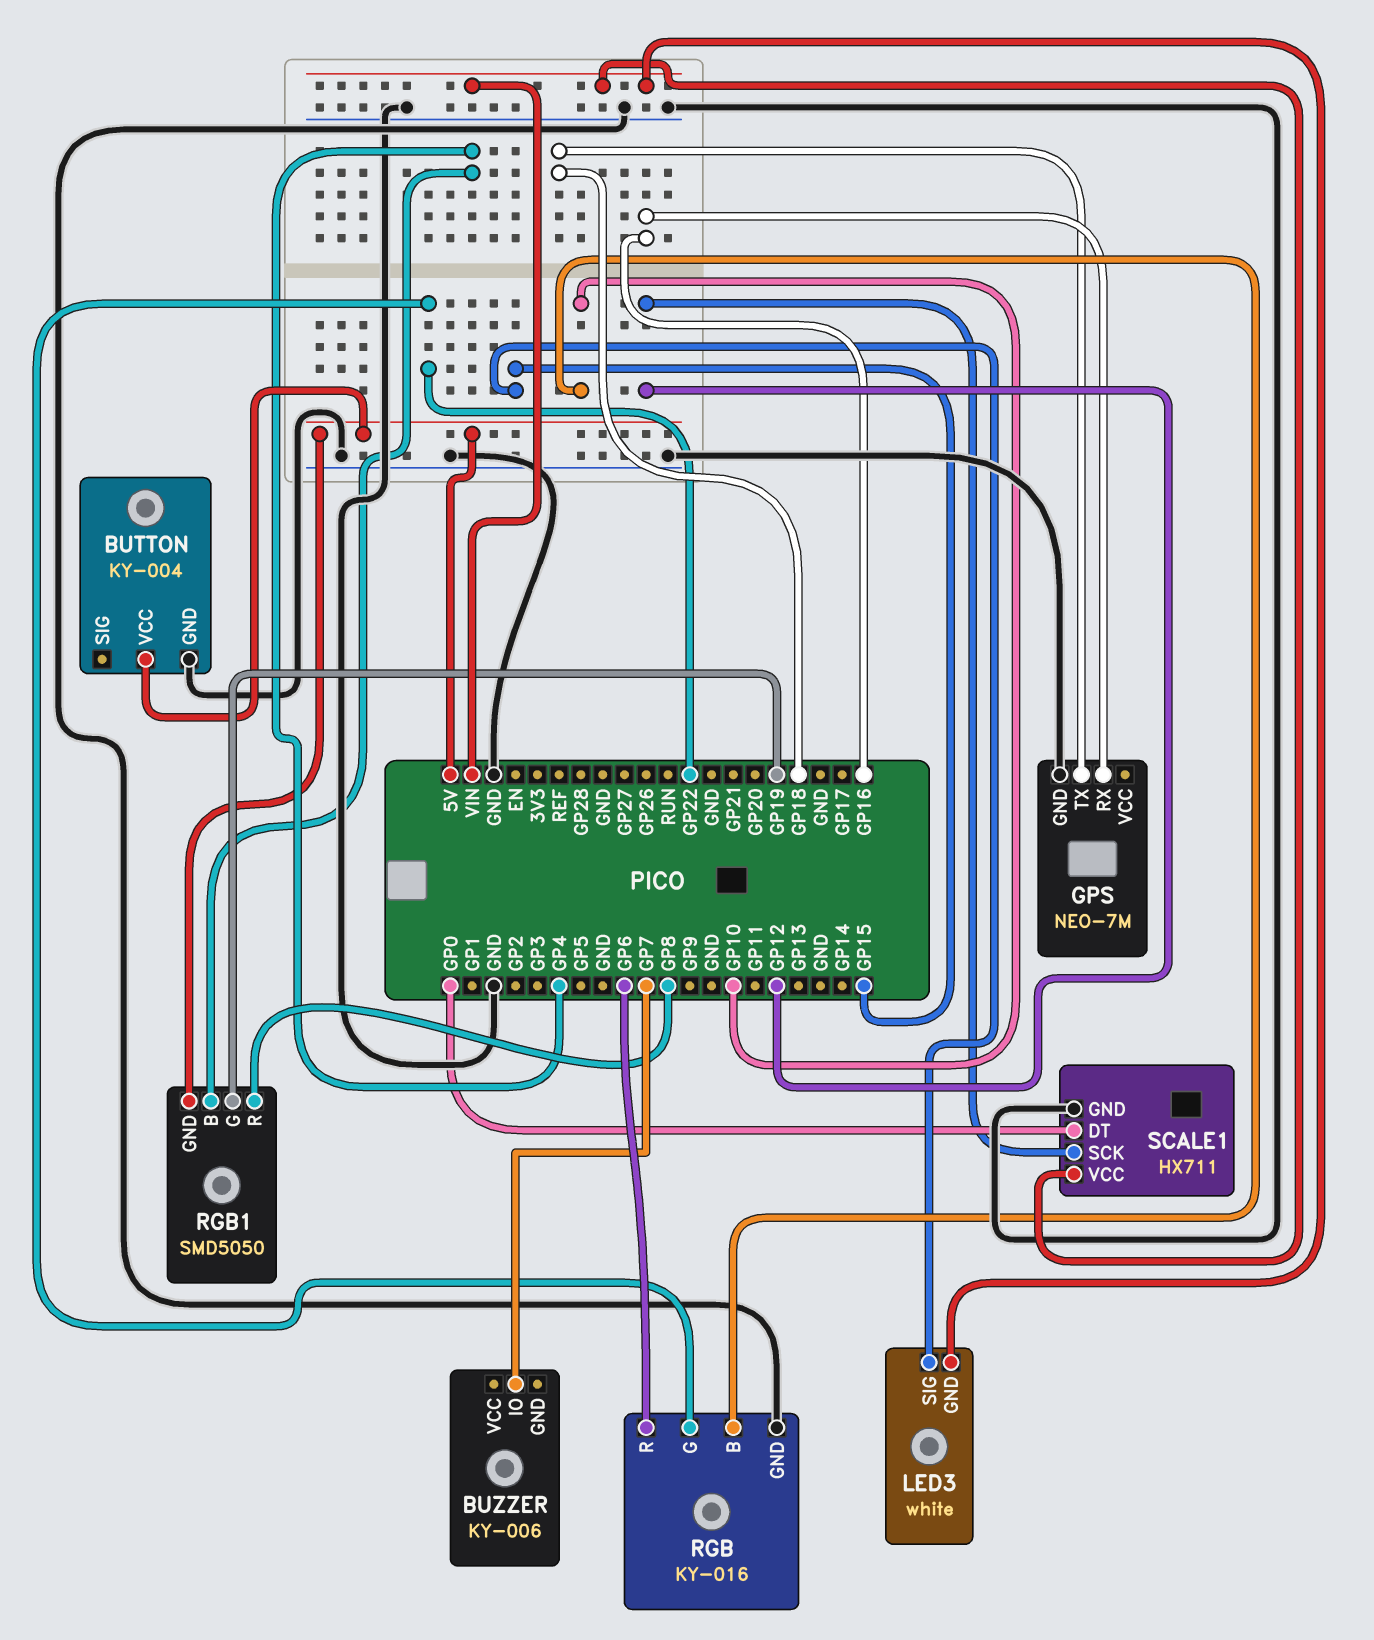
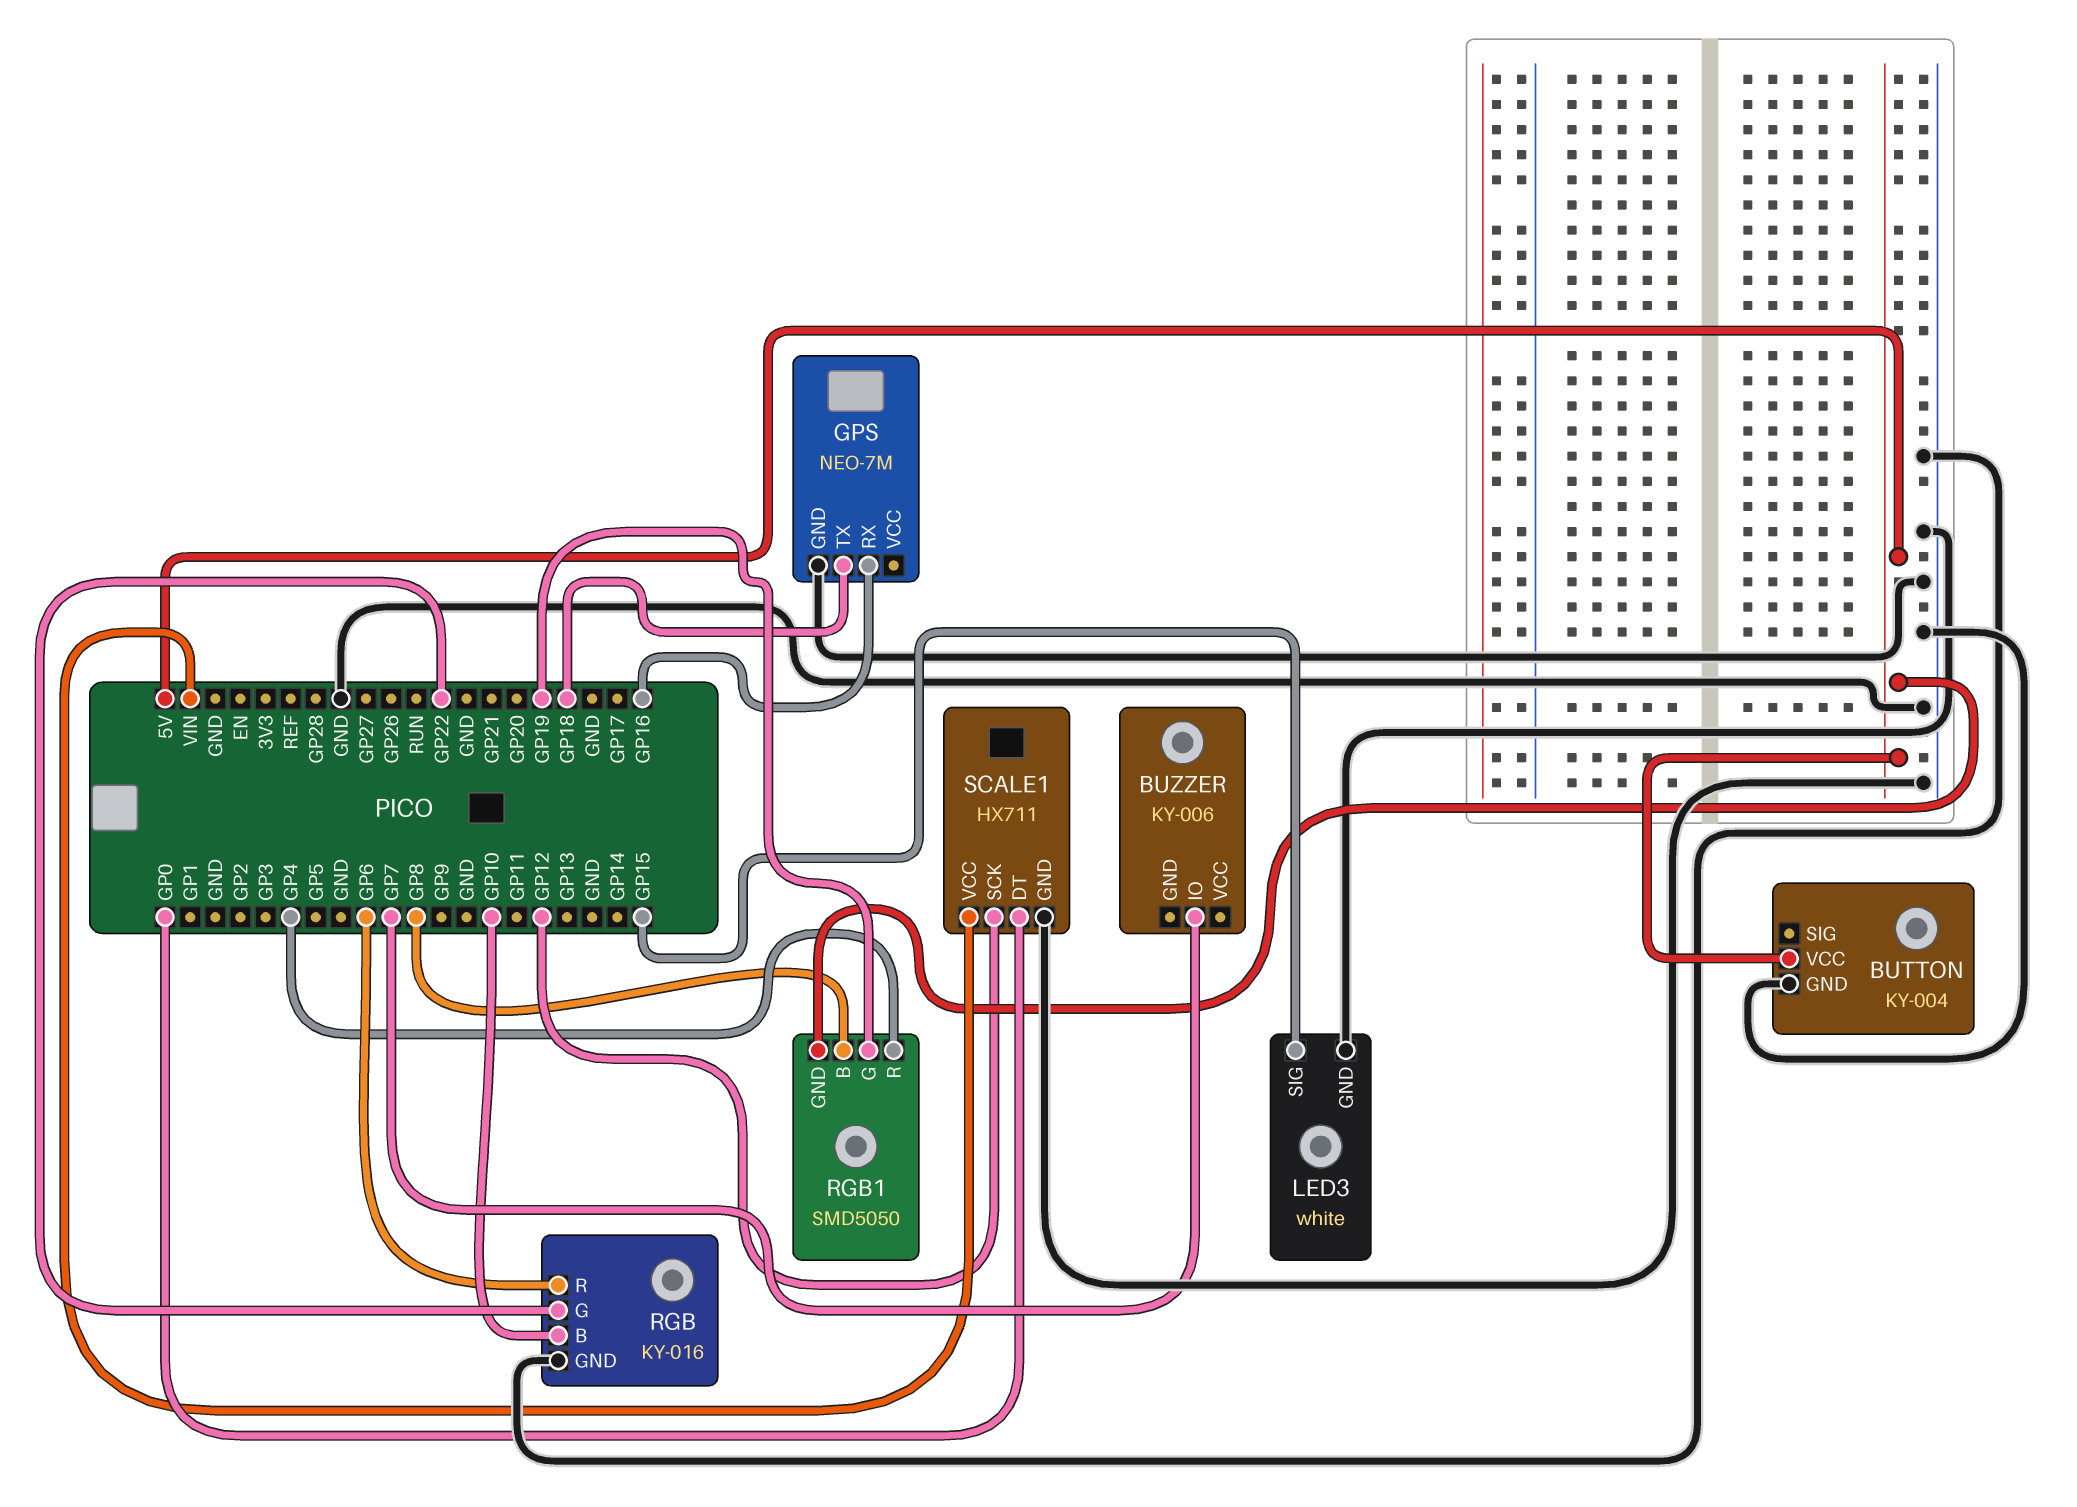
LED3 pin GND: VIN -> GND
RGB1 pin B: GP4 -> GP8
RGB1 pin R: GP8 -> GP4

